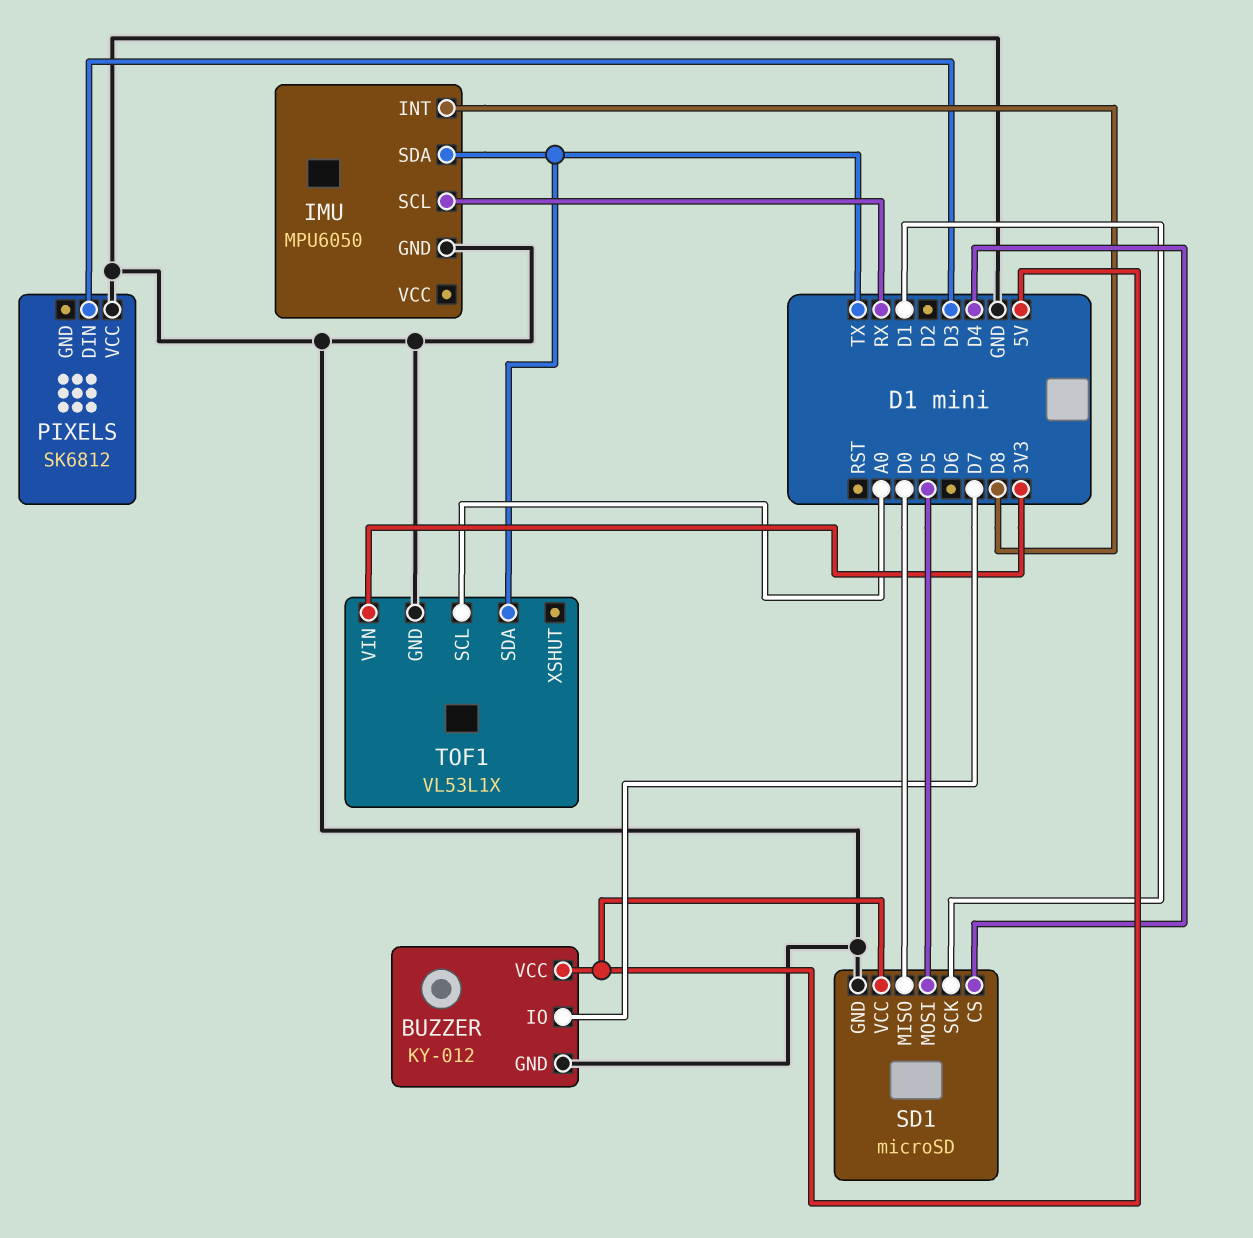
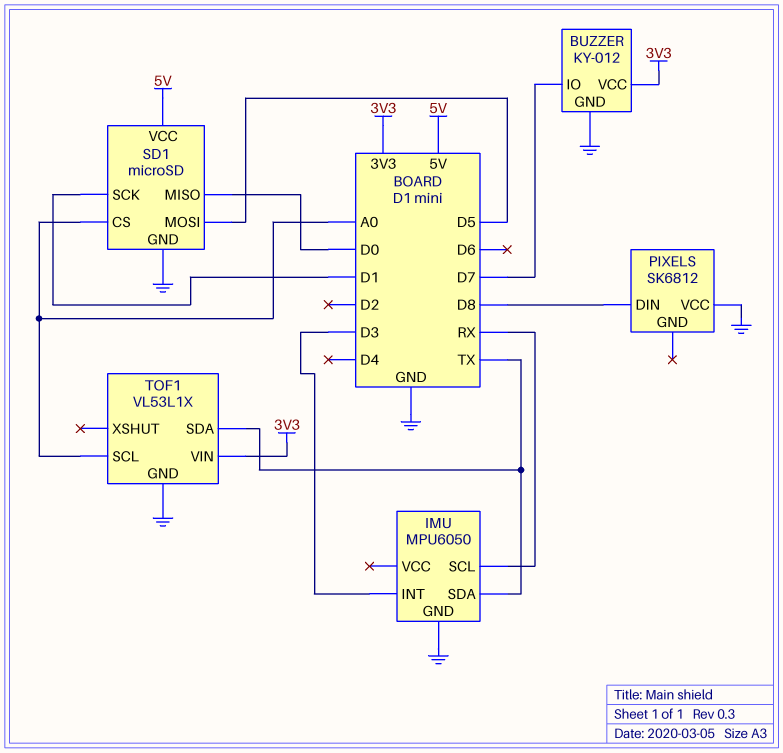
BUZZER pin VCC: 5V -> 3V3
IMU pin INT: D8 -> D3
PIXELS pin DIN: D3 -> D8
SD1 pin CS: D4 -> A0

